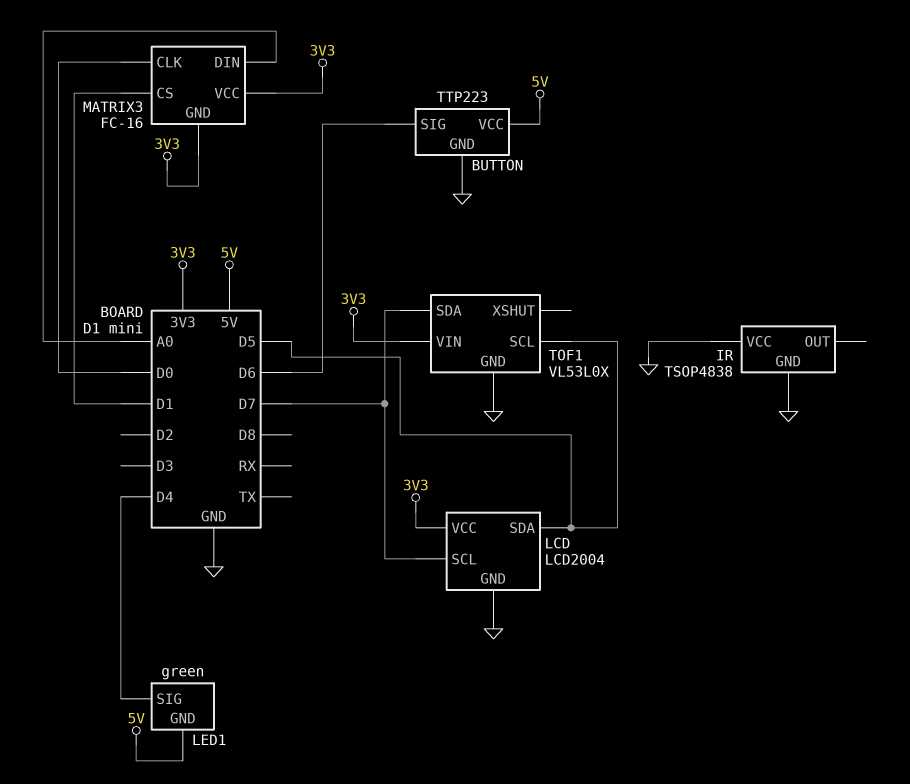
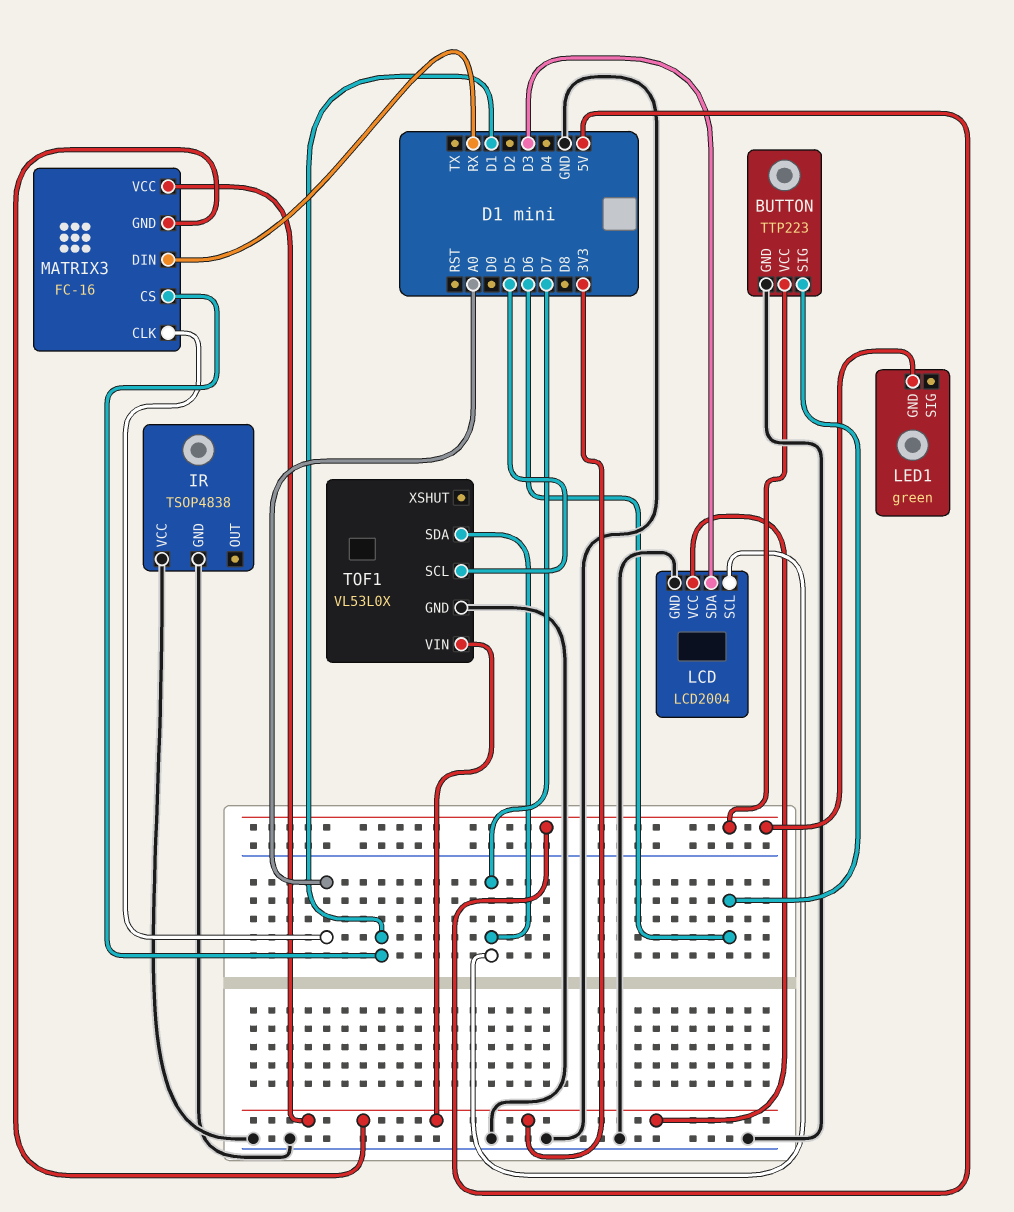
LCD pin SDA: D5 -> D3
LED1 pin SIG: D4 -> none
MATRIX3 pin CLK: D0 -> A0
MATRIX3 pin DIN: A0 -> RX

